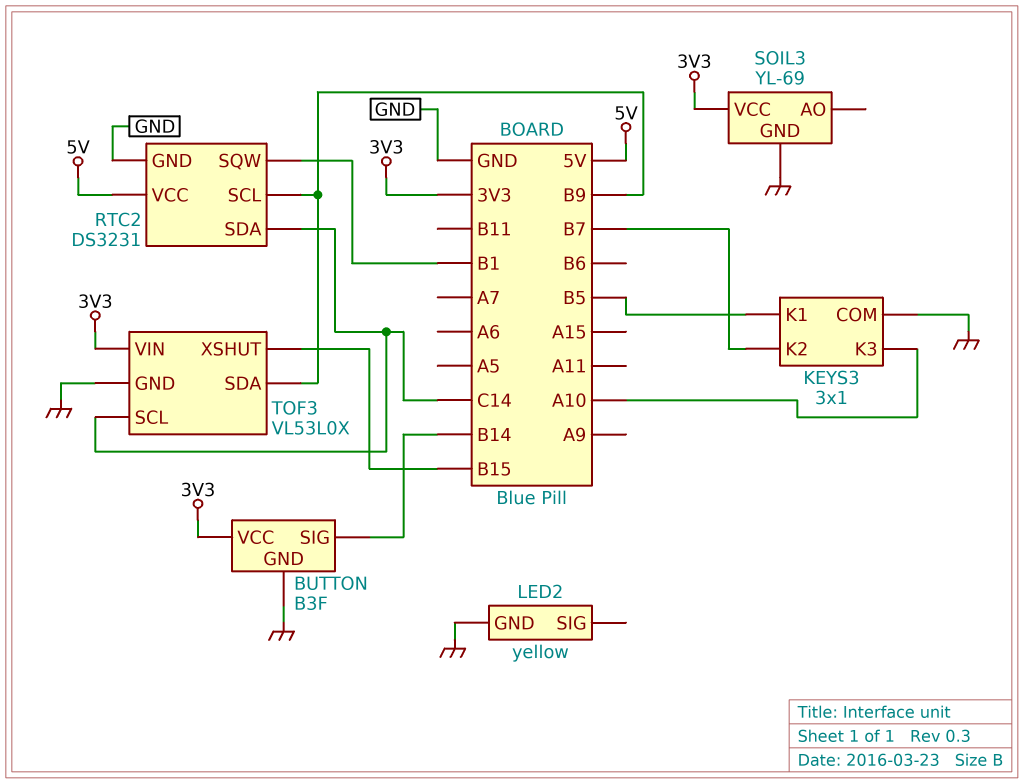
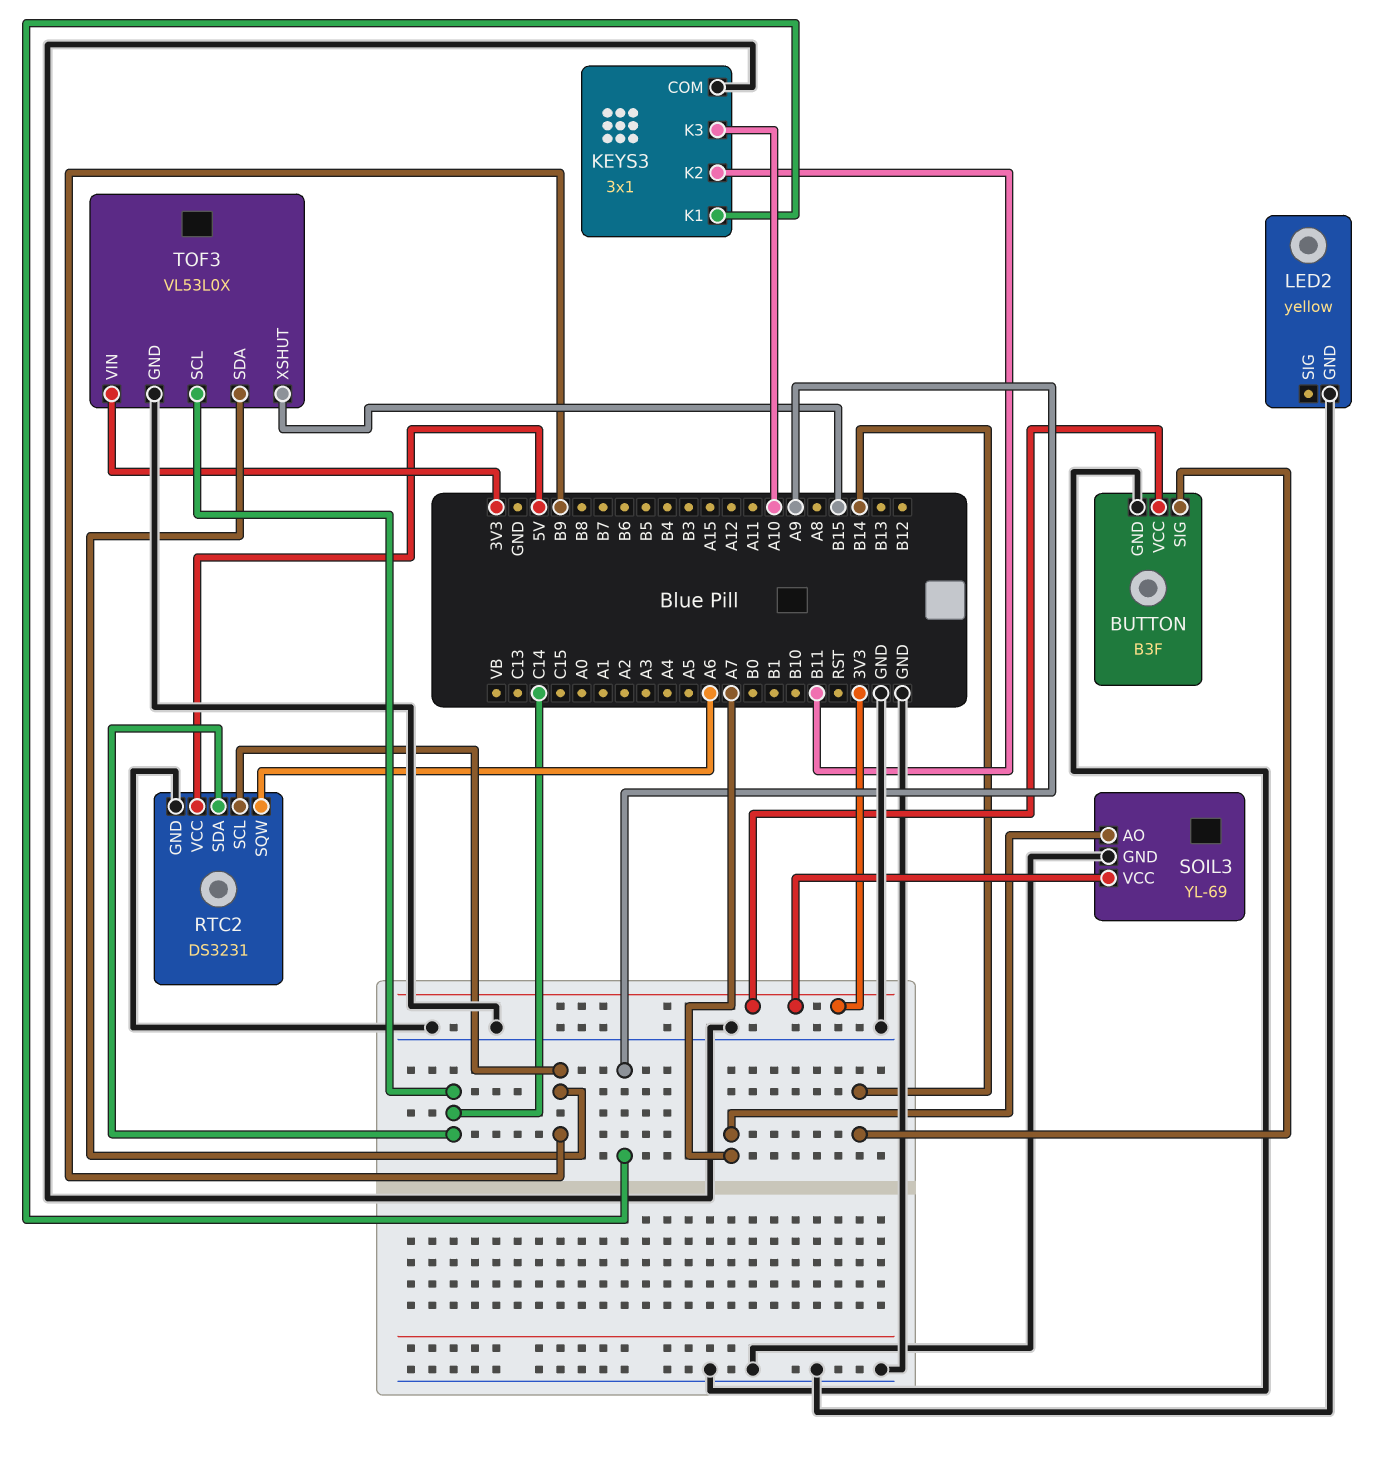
KEYS3 pin K1: B5 -> A9
KEYS3 pin K2: B7 -> B11
RTC2 pin SQW: B1 -> A6
SOIL3 pin AO: none -> A7

